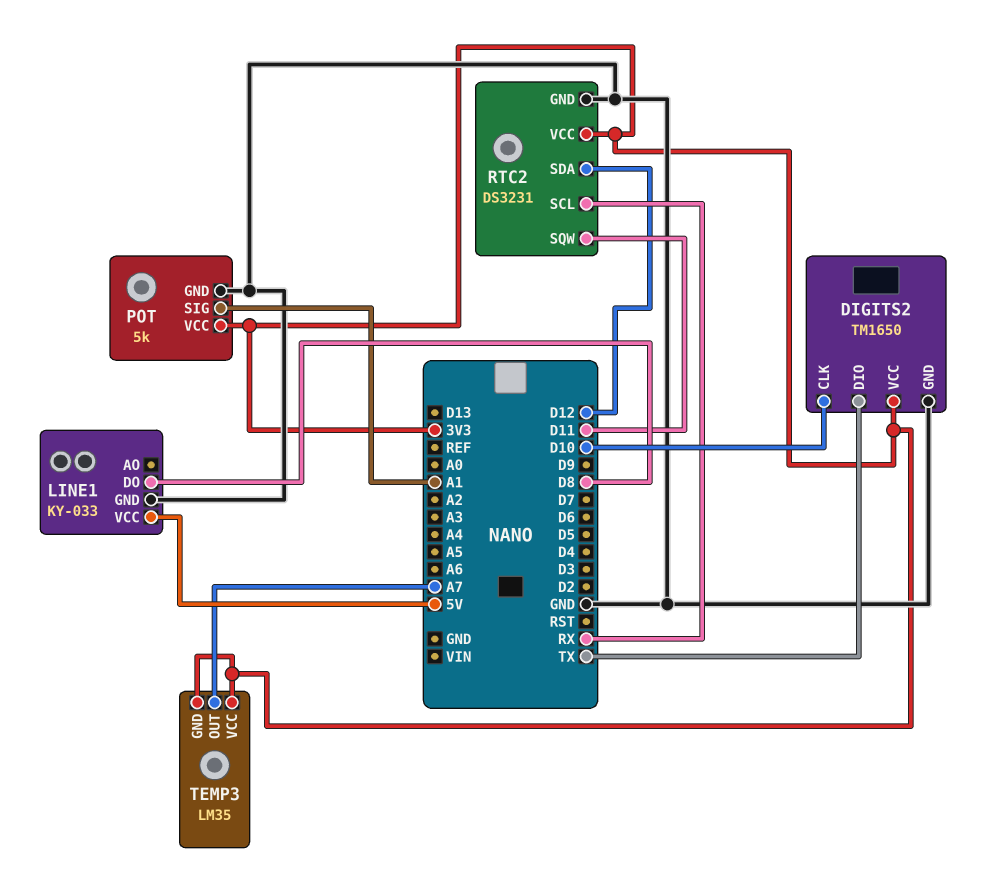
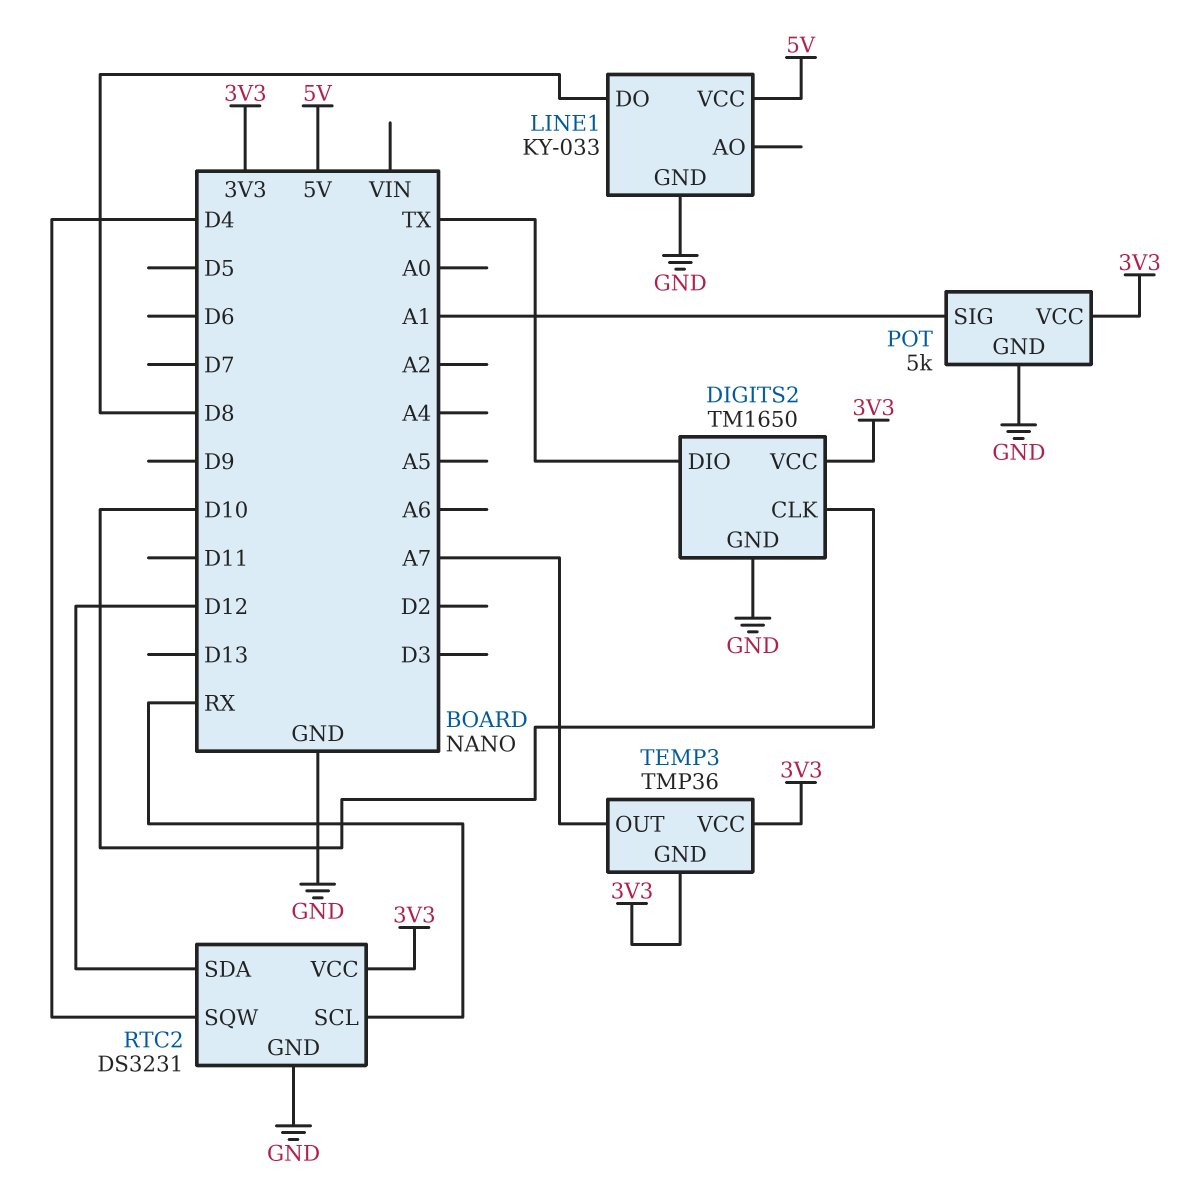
RTC2 pin SQW: D11 -> D4
TEMP3: LM35 -> TMP36

